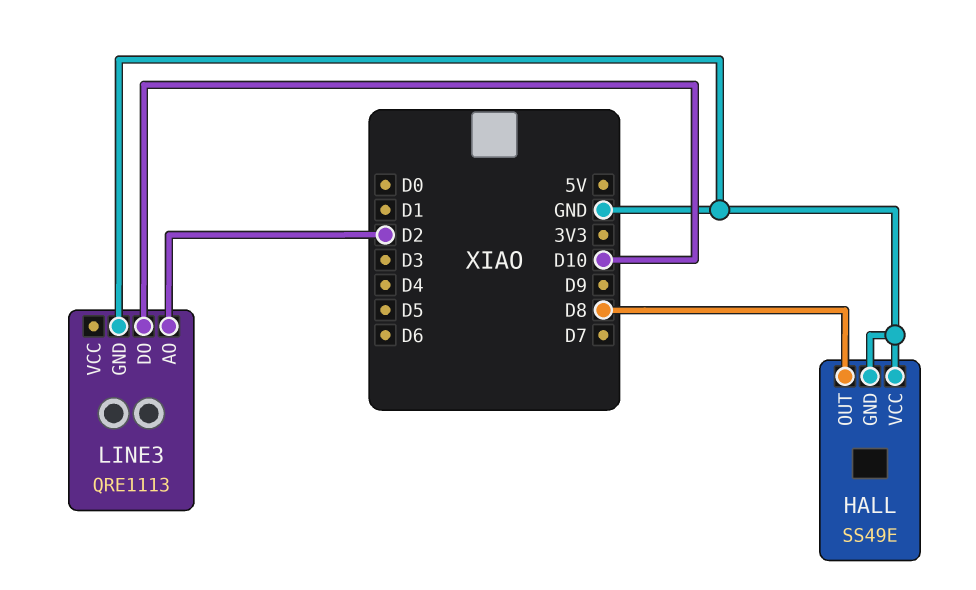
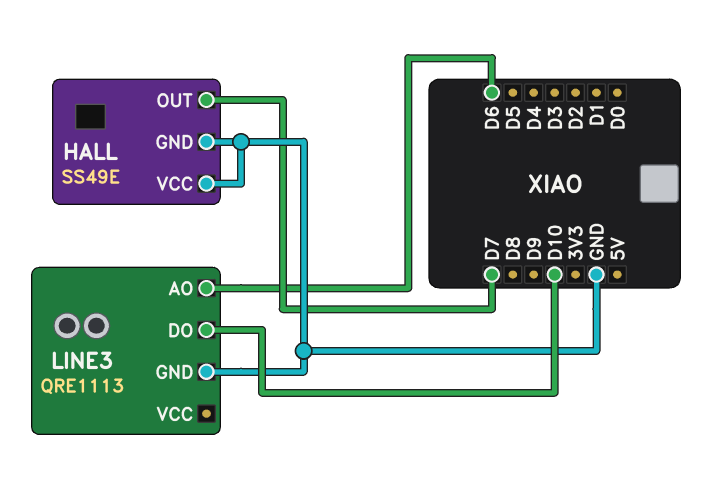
HALL pin OUT: D8 -> D7
LINE3 pin AO: D2 -> D6

